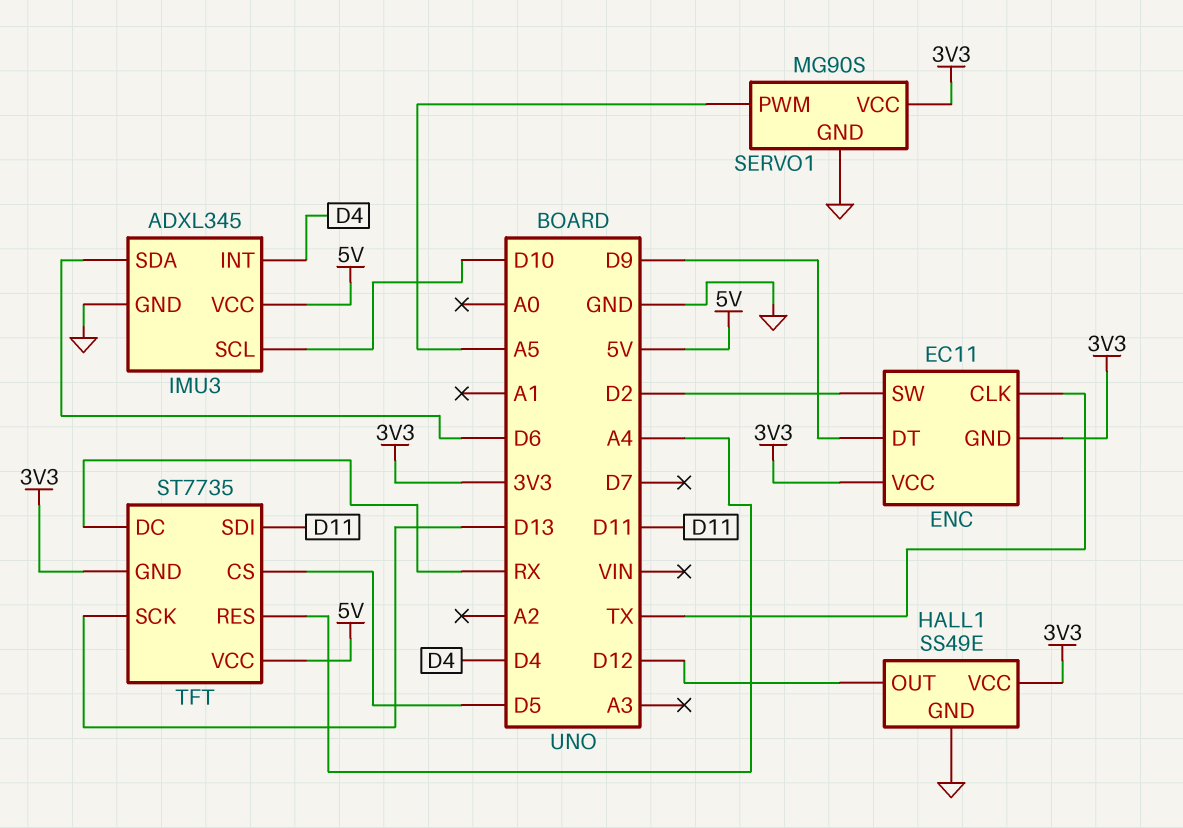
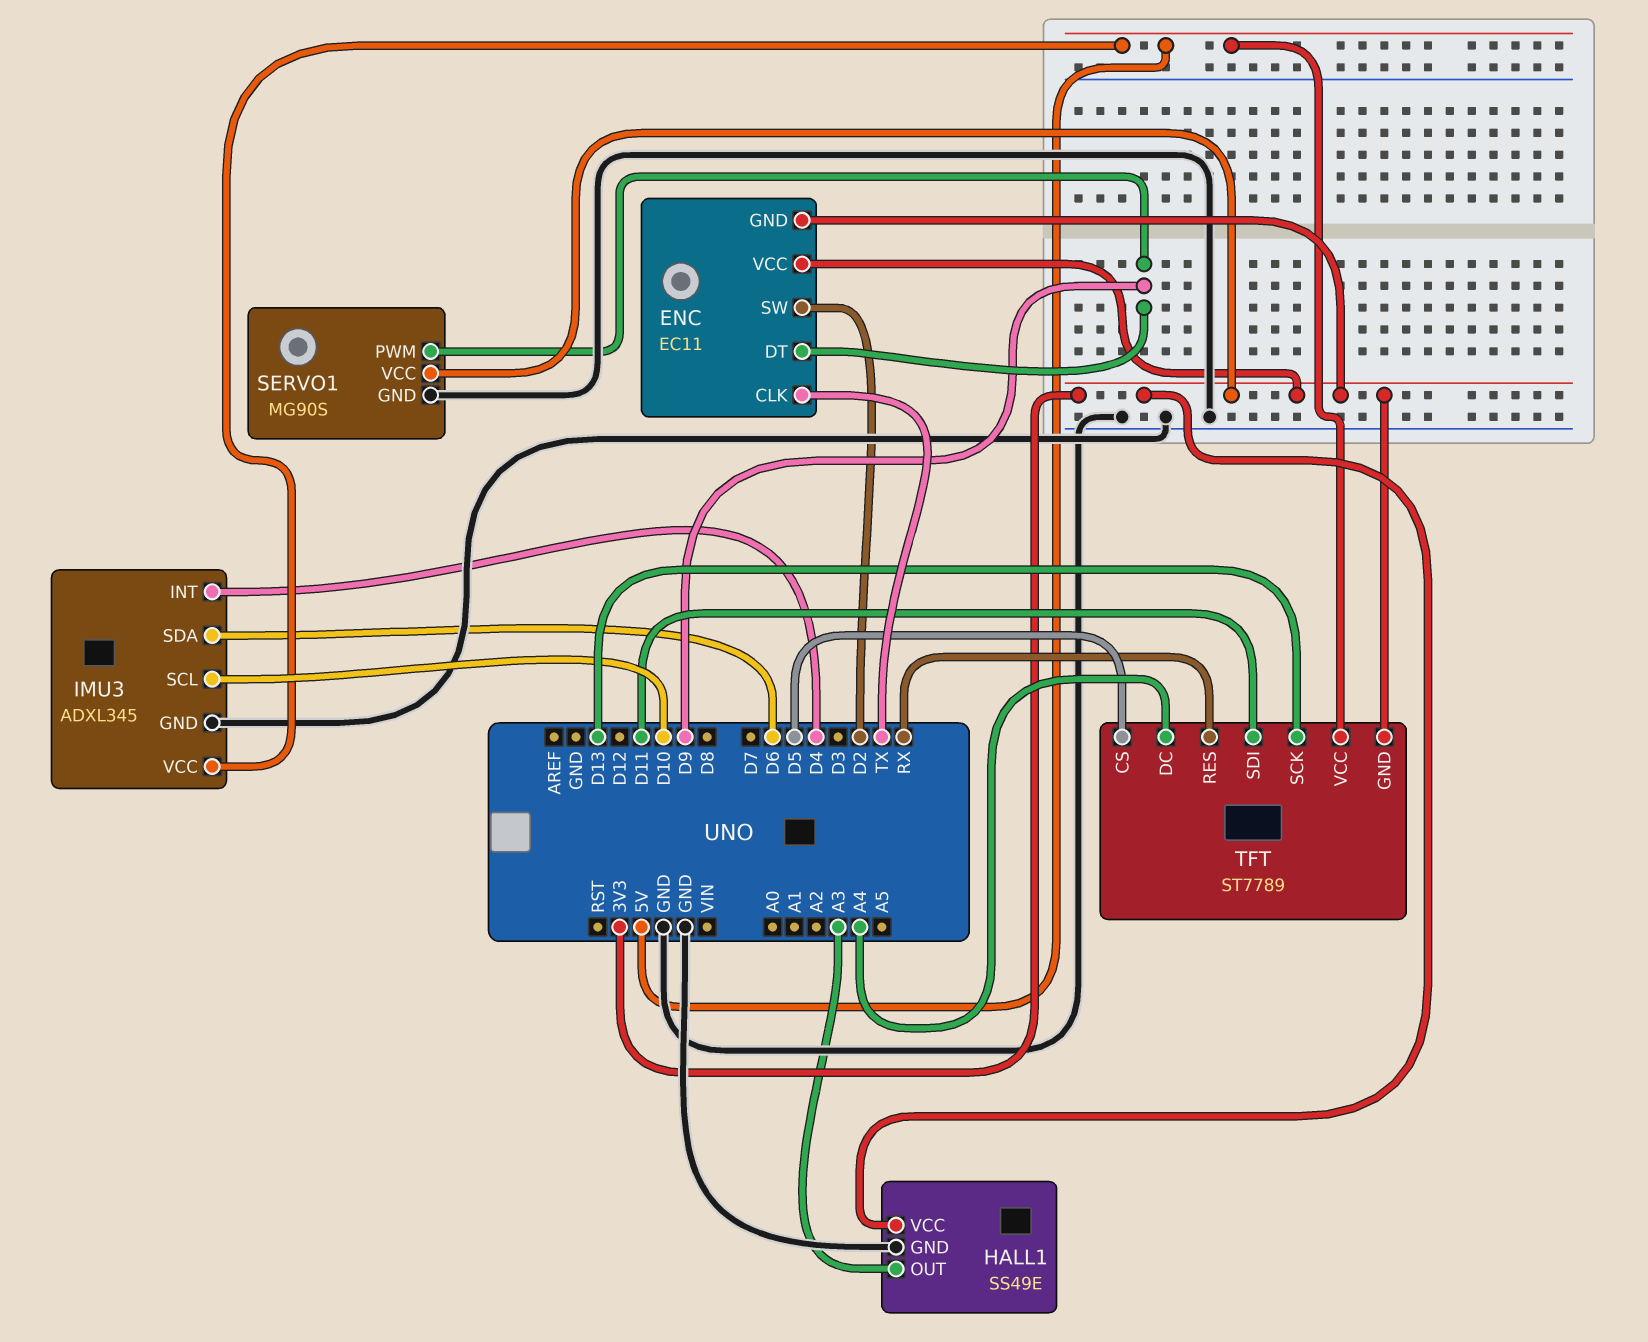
HALL1 pin OUT: D12 -> A3
SERVO1 pin PWM: A5 -> D9
TFT: ST7735 -> ST7789
TFT pin DC: RX -> A4
TFT pin RES: A4 -> RX

